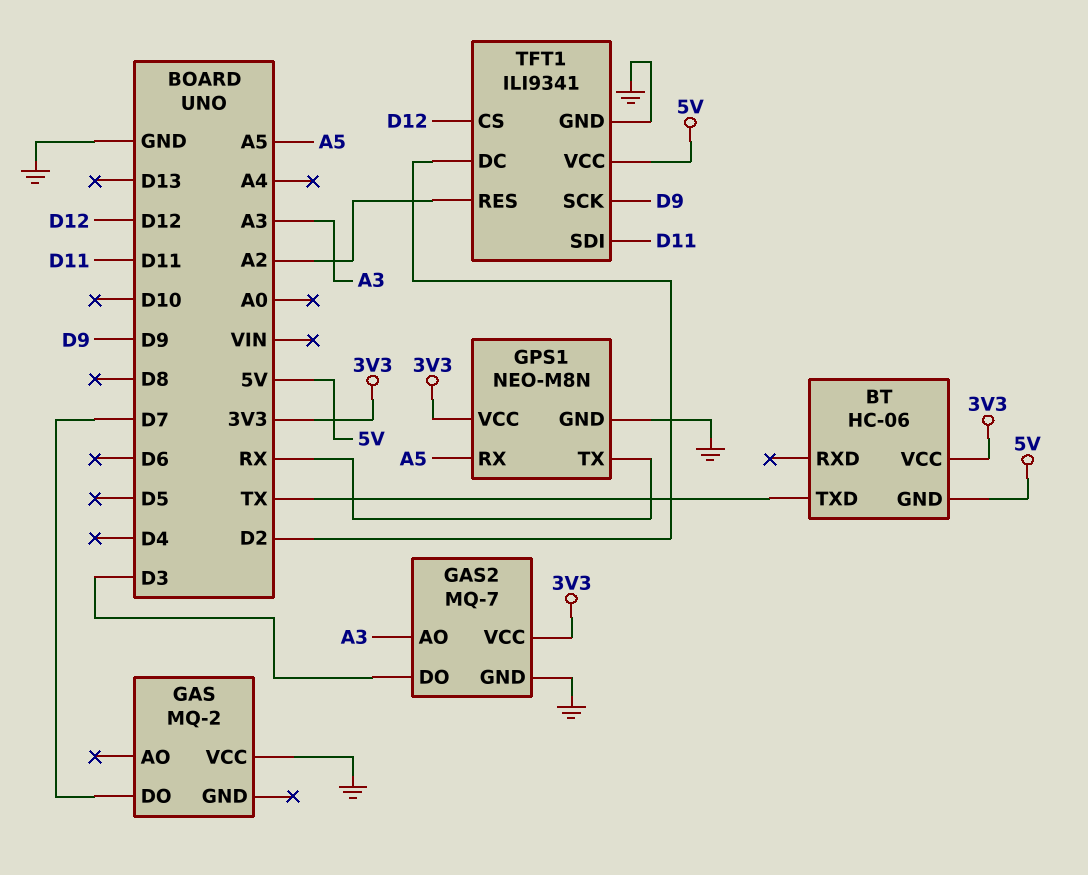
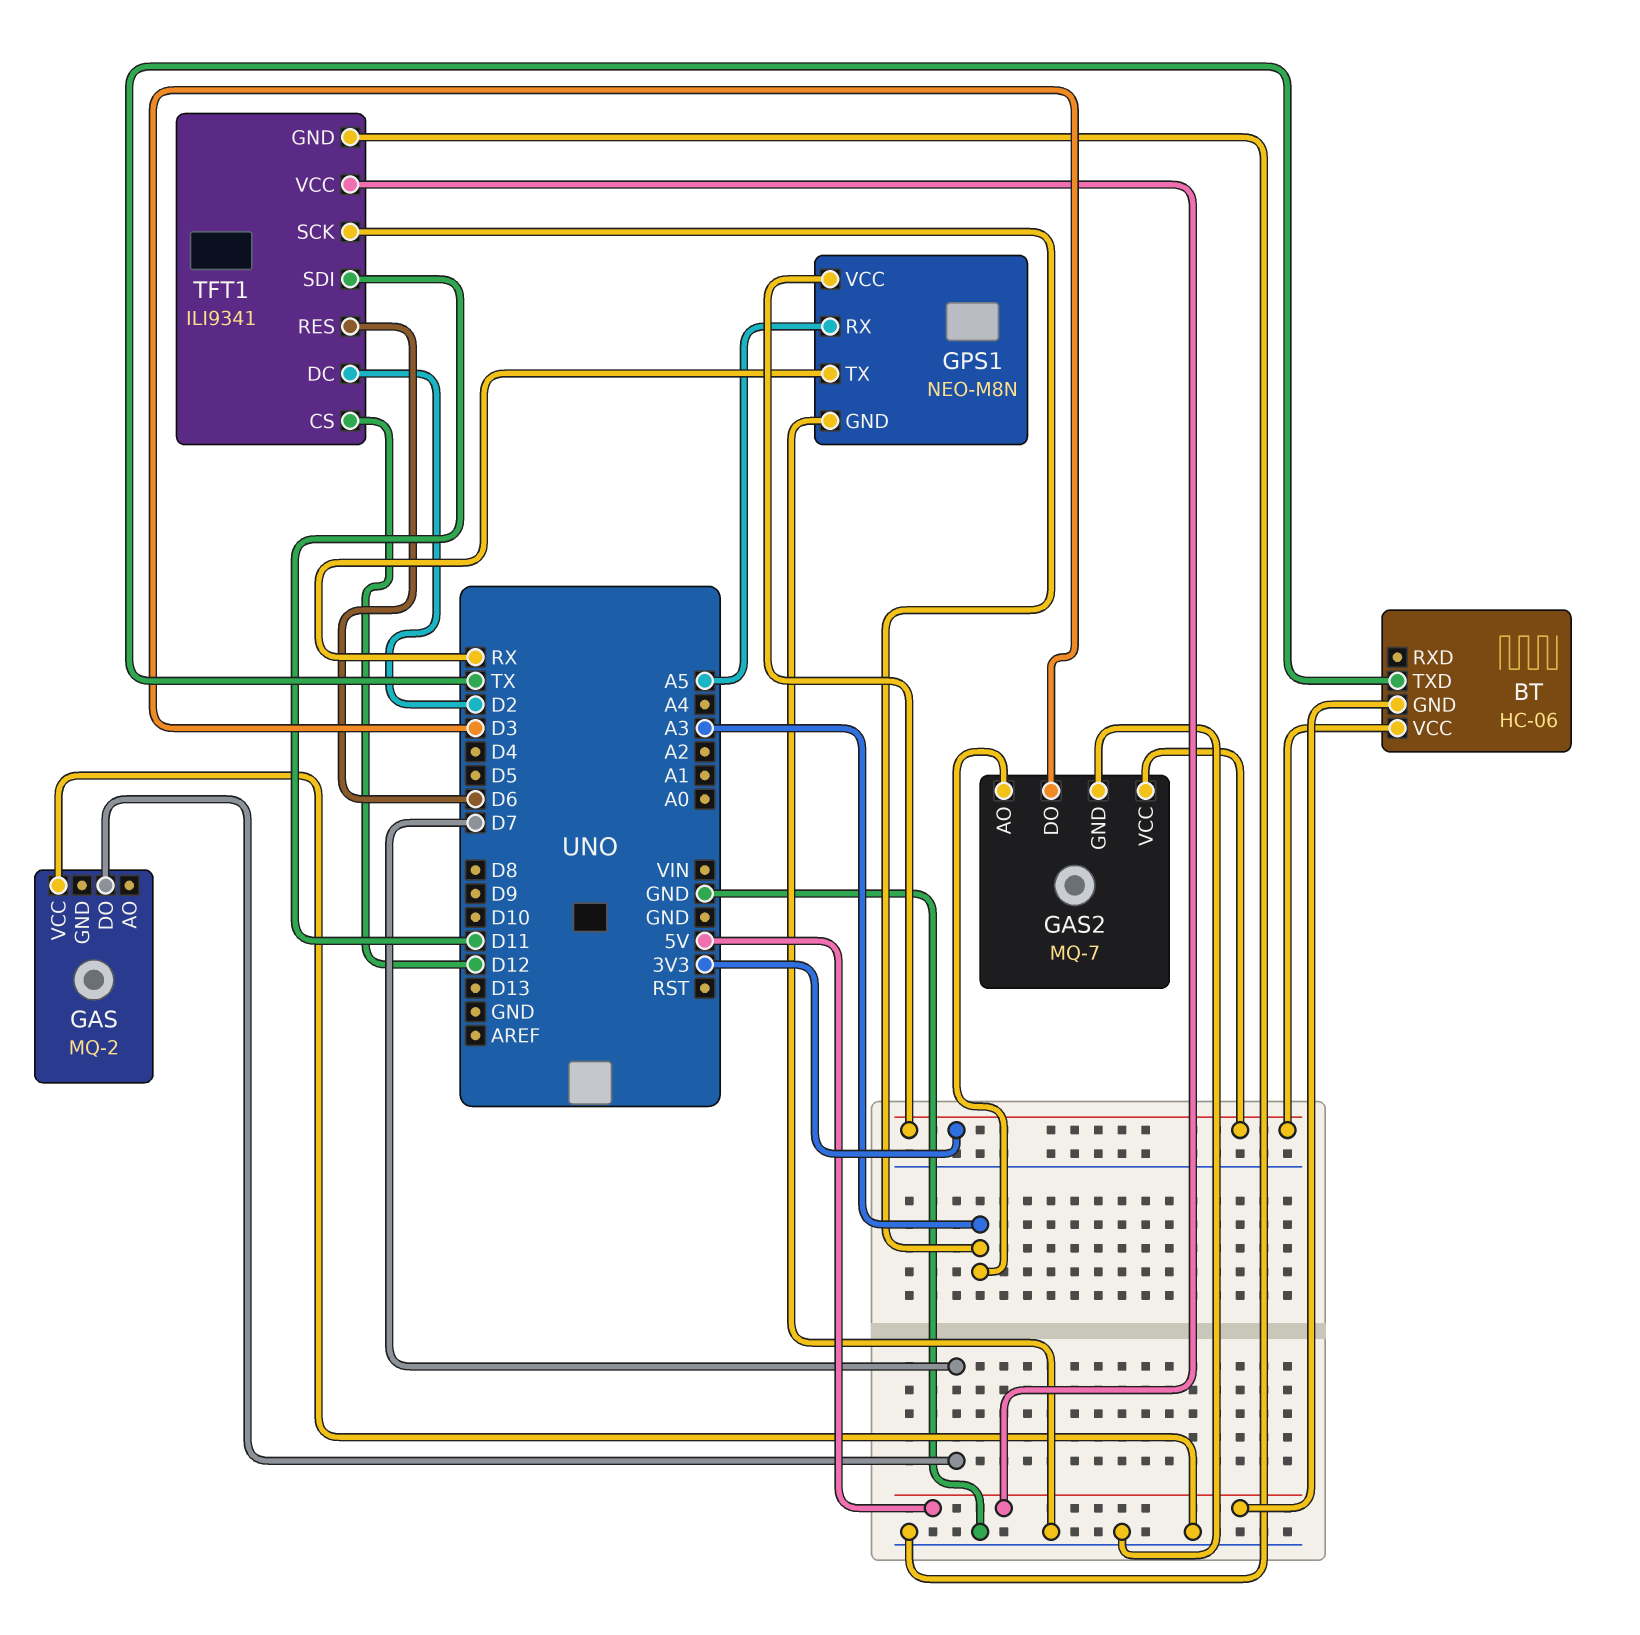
TFT1 pin RES: A2 -> D6
TFT1 pin SCK: D9 -> A3

